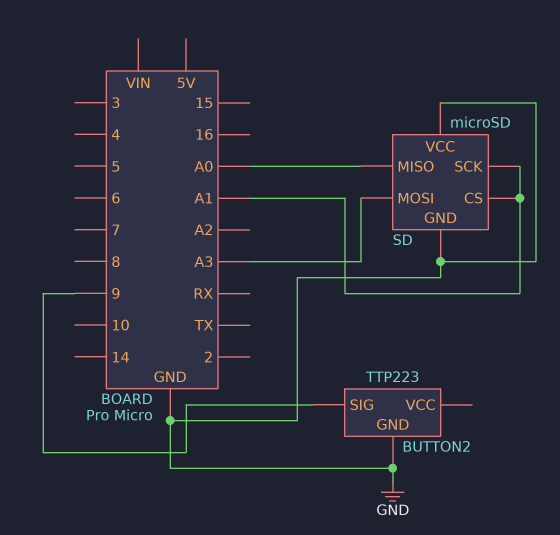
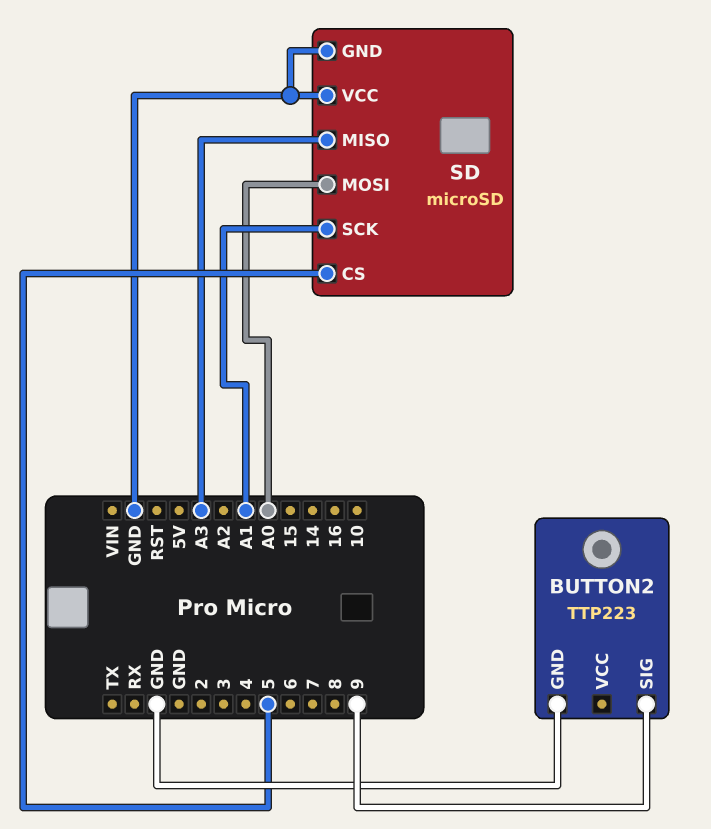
SD pin CS: A1 -> 5
SD pin MISO: A0 -> A3
SD pin MOSI: A3 -> A0

